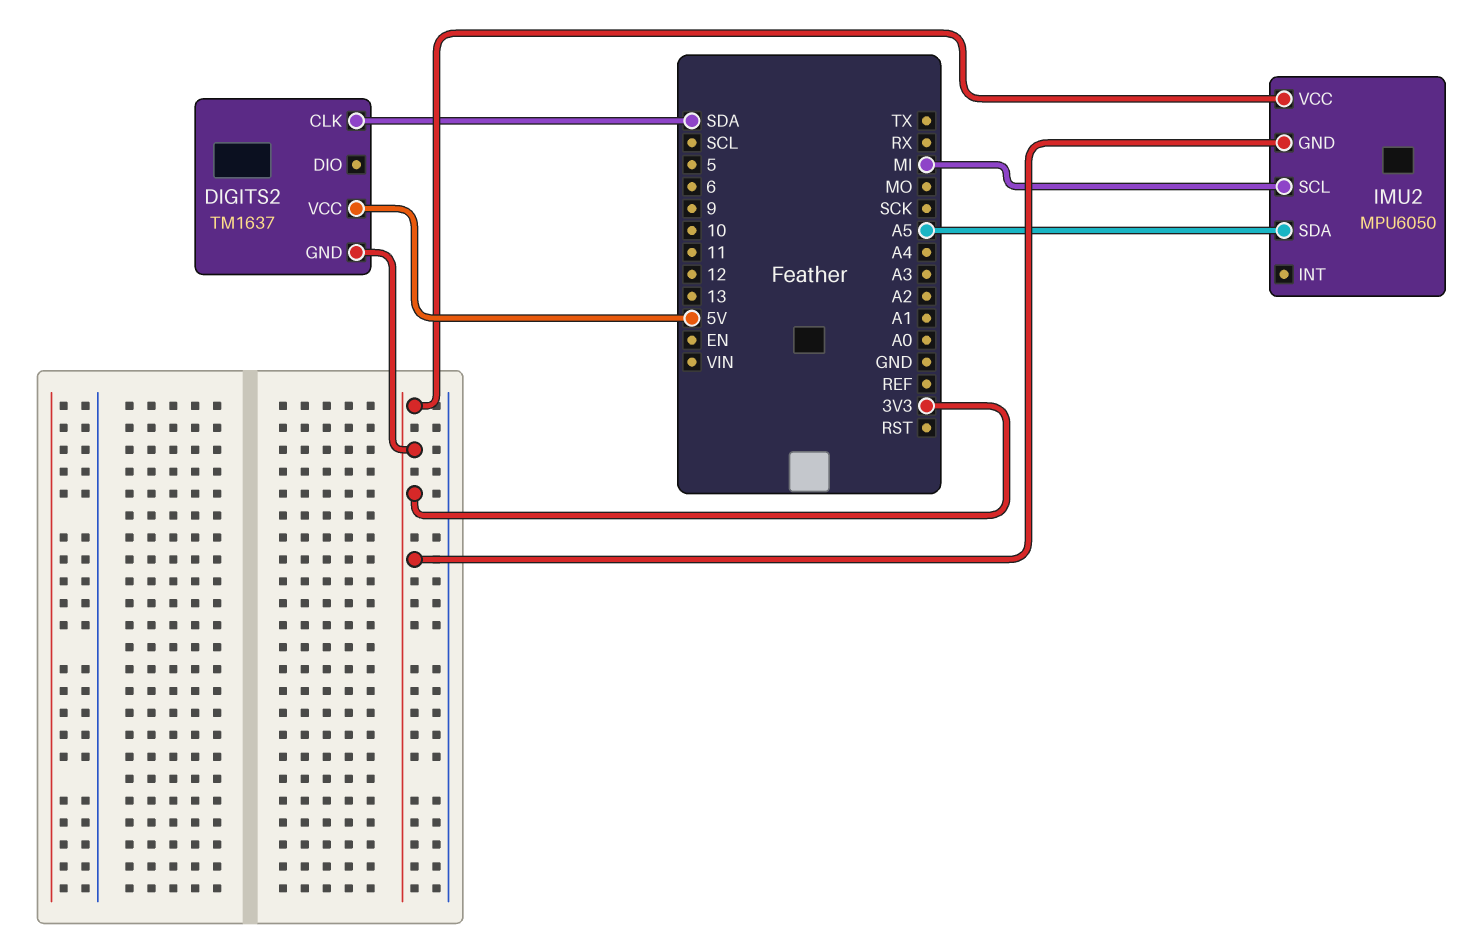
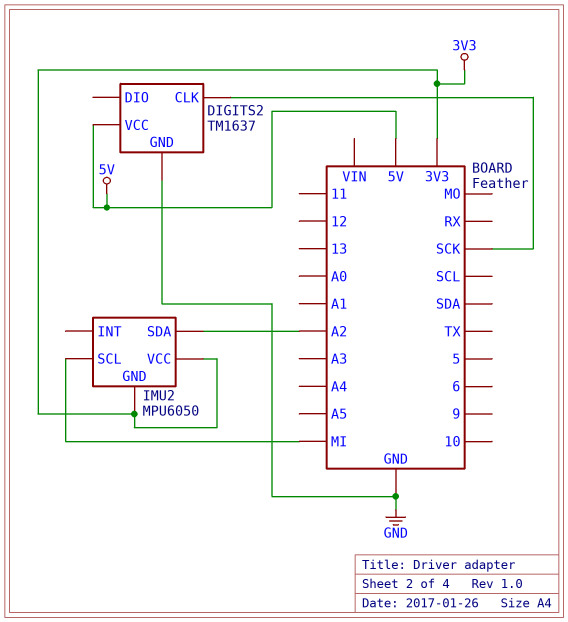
DIGITS2 pin CLK: SDA -> SCK
DIGITS2 pin GND: 3V3 -> GND
IMU2 pin SDA: A5 -> A2

